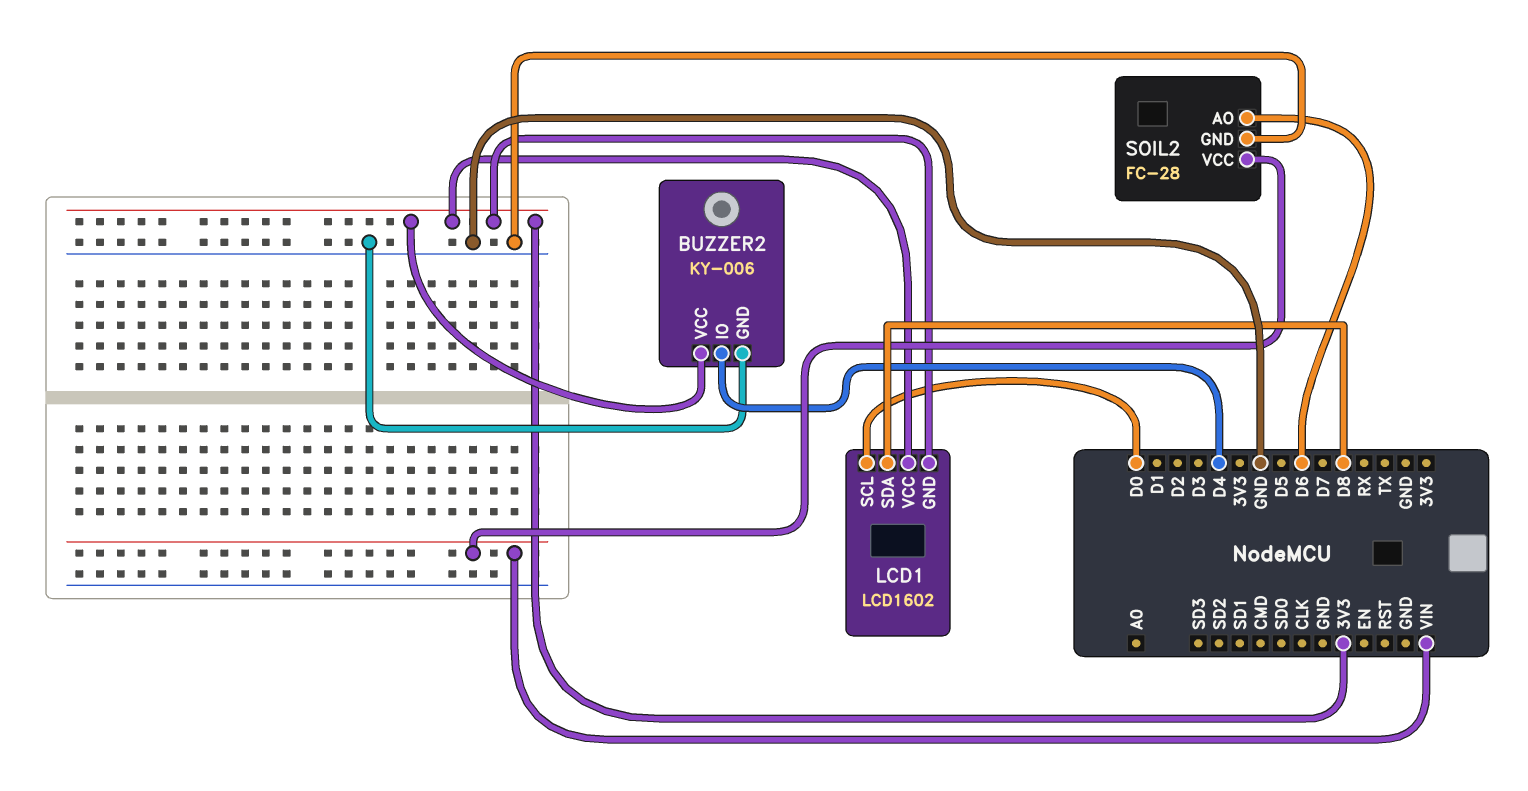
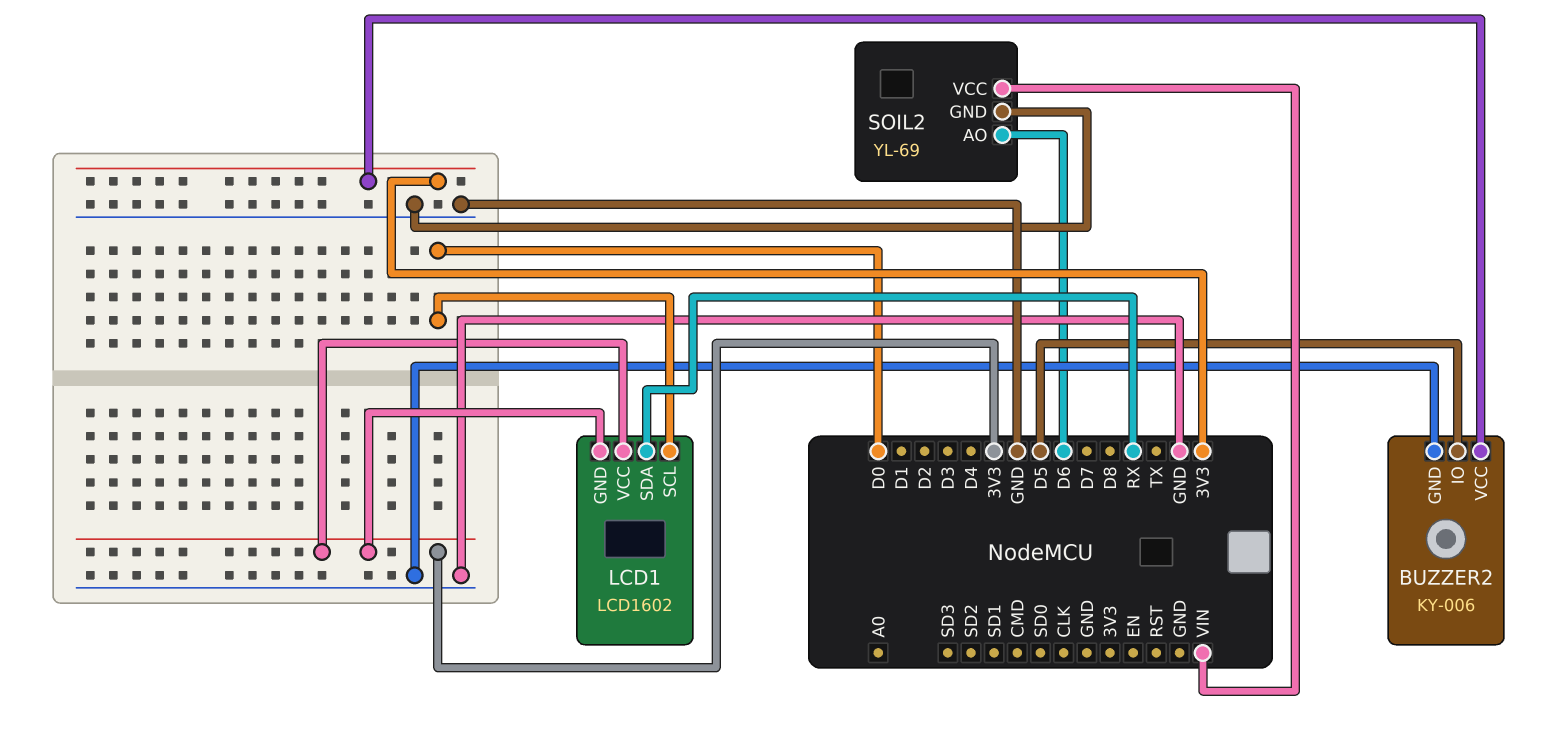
BUZZER2 pin IO: D4 -> D5
LCD1 pin SDA: D8 -> RX
SOIL2: FC-28 -> YL-69

